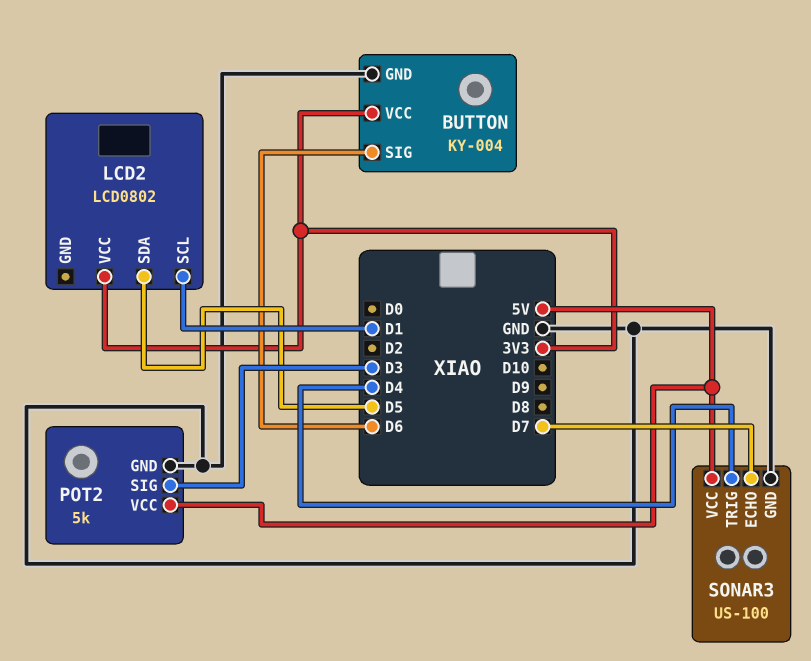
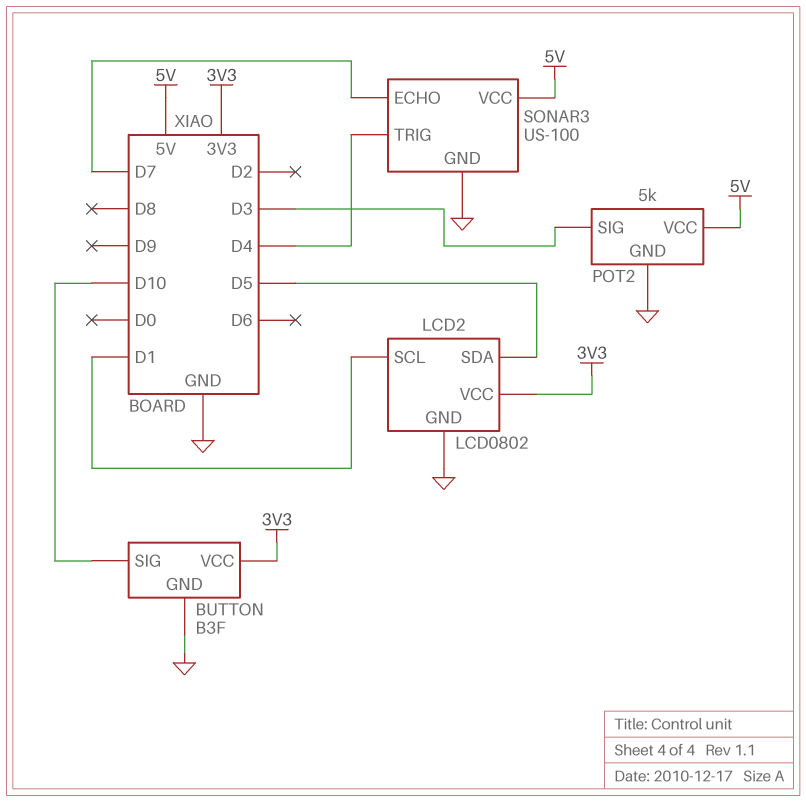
BUTTON: KY-004 -> B3F
BUTTON pin SIG: D6 -> D10
LCD2 pin GND: none -> GND

